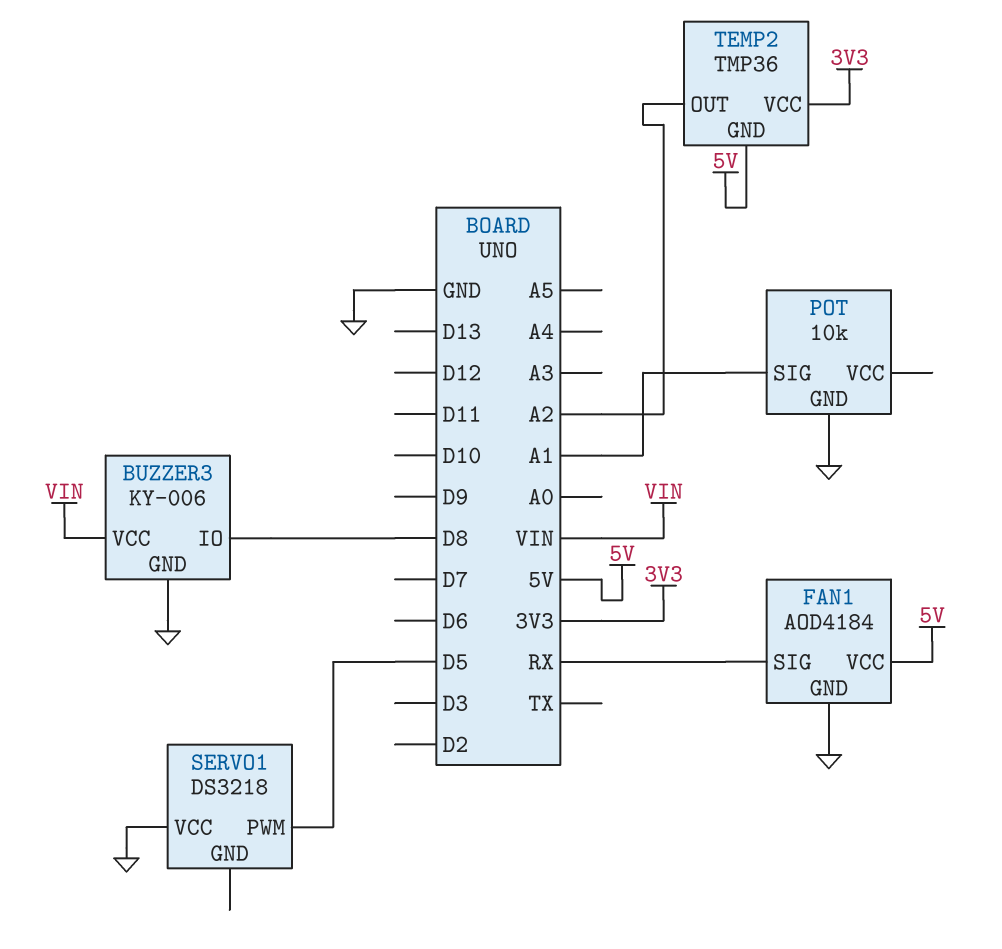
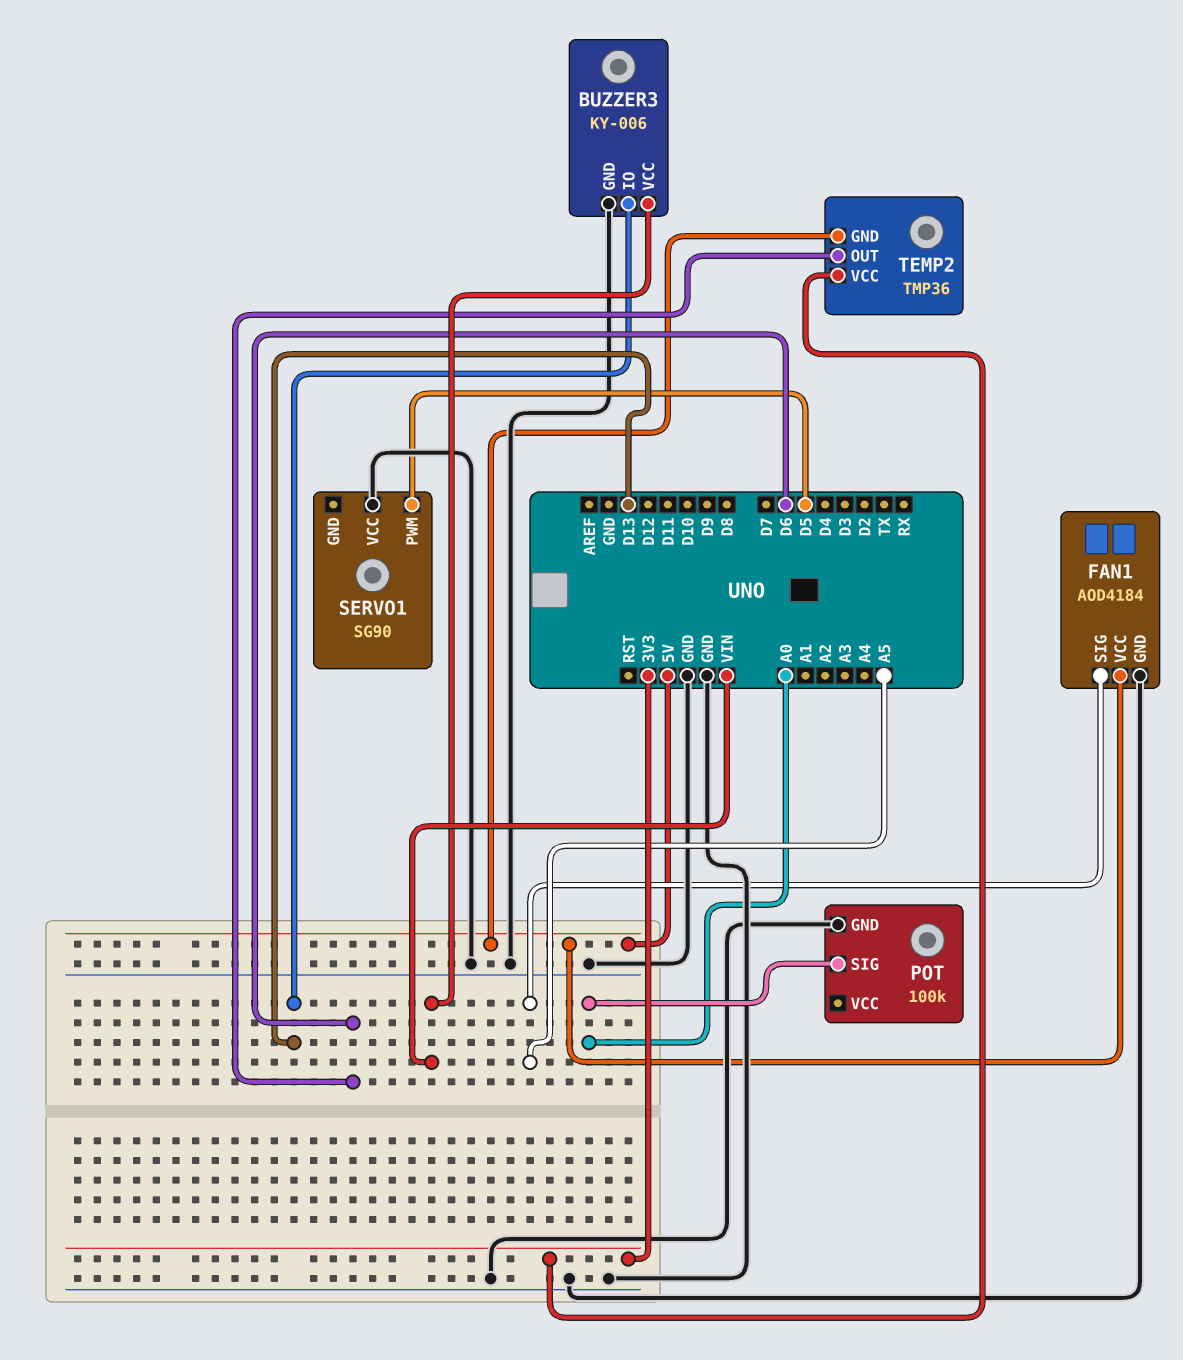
BUZZER3 pin IO: D8 -> D13
FAN1 pin SIG: RX -> A5
POT: 10k -> 100k
POT pin SIG: A1 -> A0
SERVO1: DS3218 -> SG90
TEMP2 pin OUT: A2 -> D6

